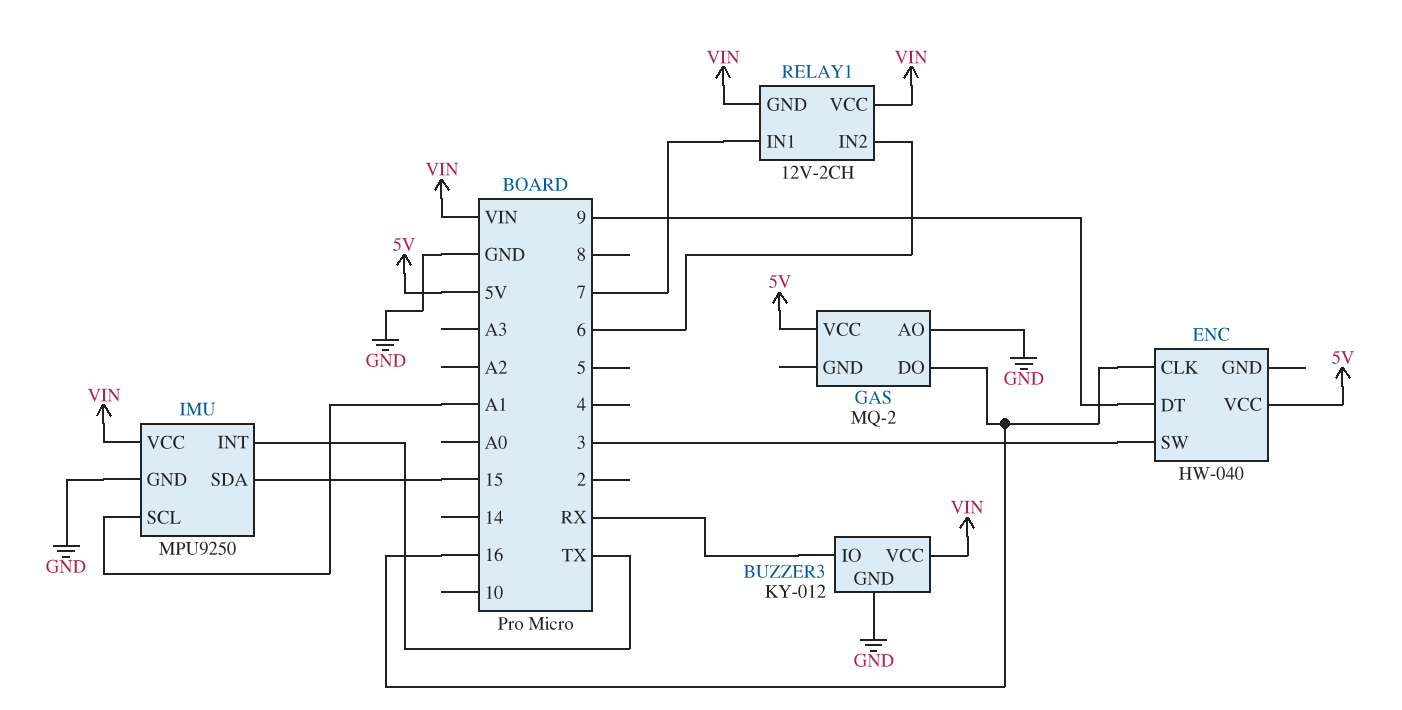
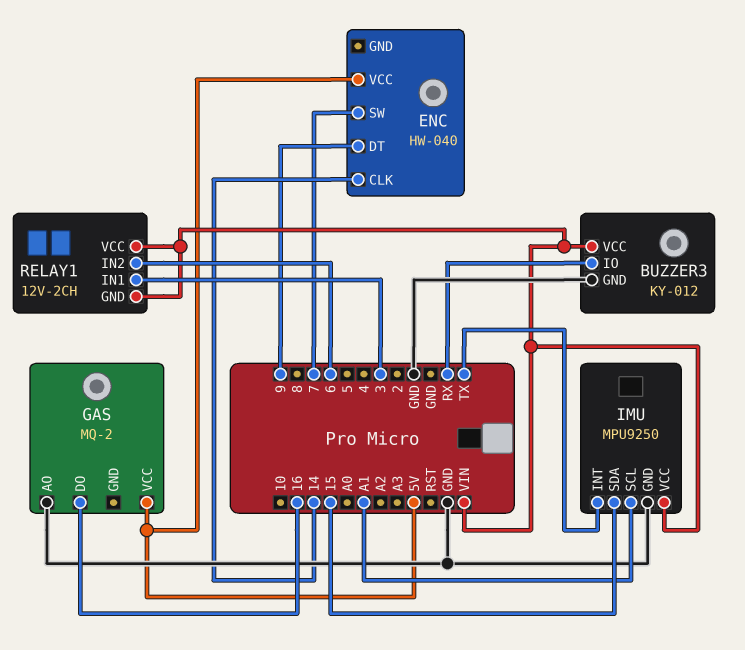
ENC pin CLK: 16 -> 14
ENC pin SW: 3 -> 7
RELAY1 pin IN1: 7 -> 3

